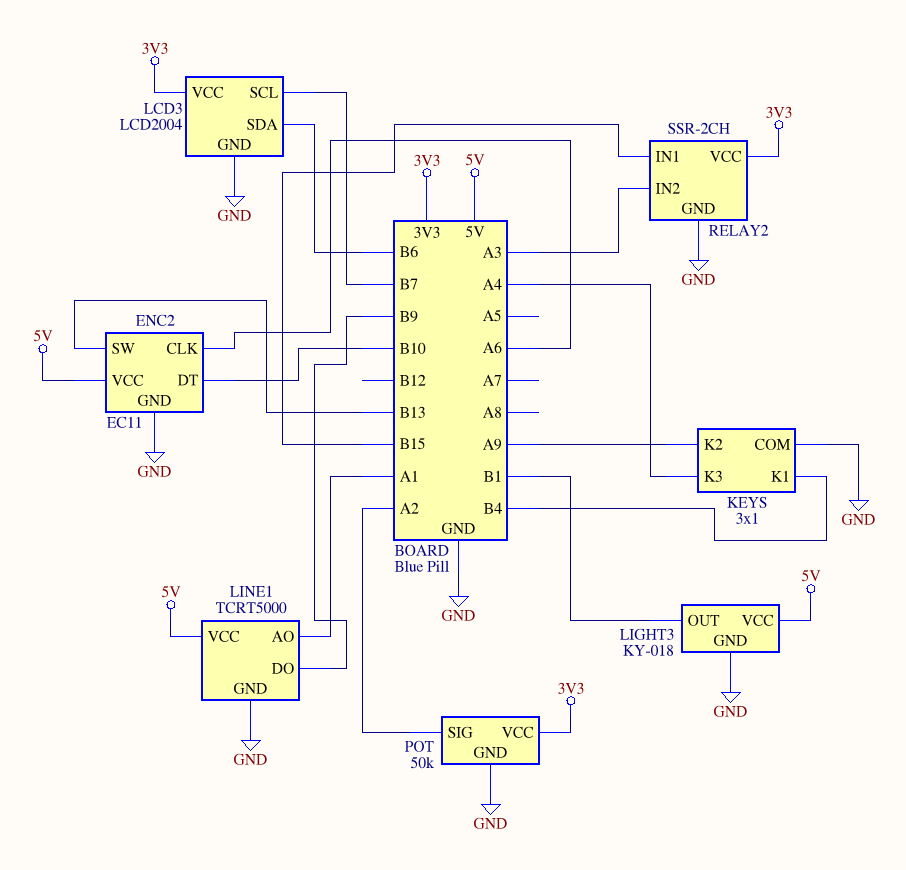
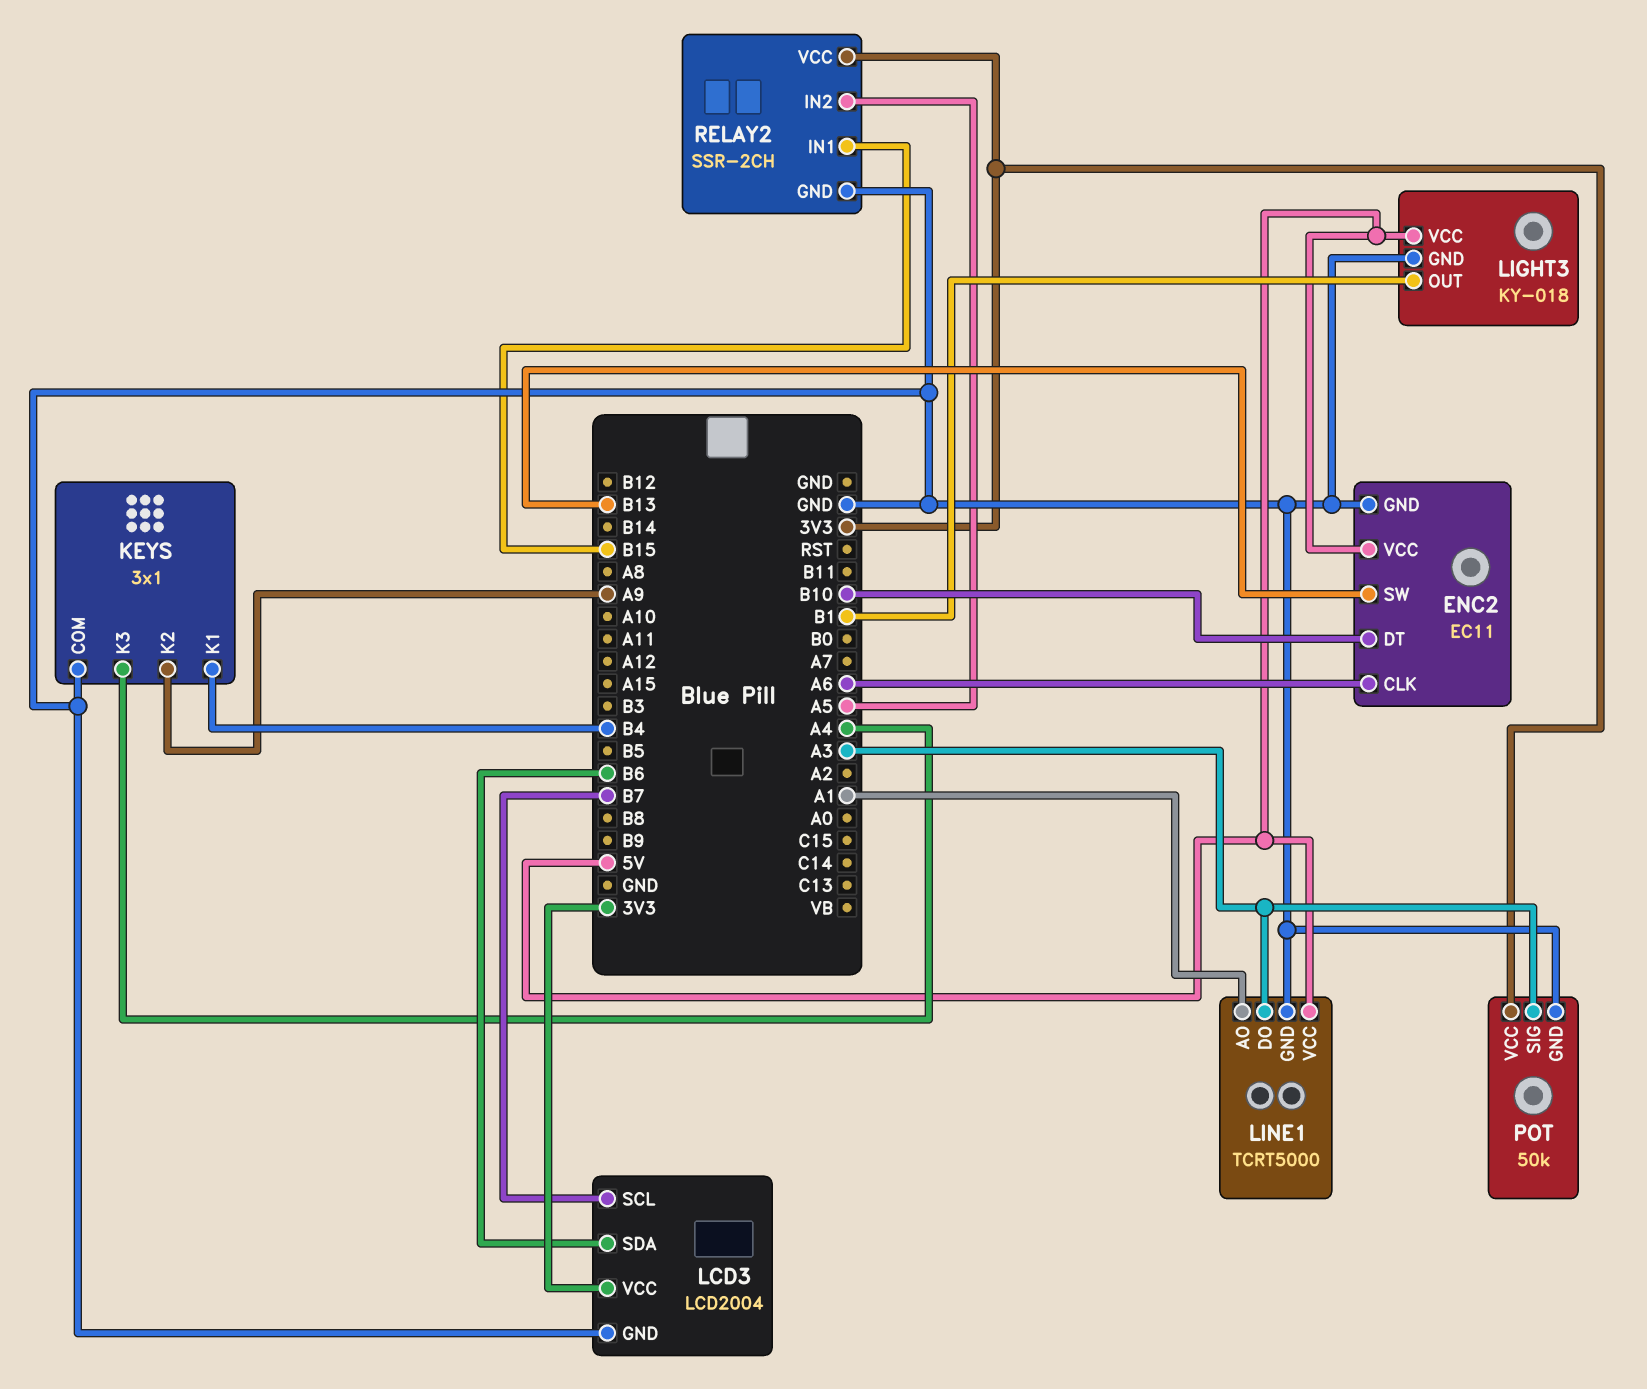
LINE1 pin DO: B9 -> A3
POT pin SIG: A2 -> A3
RELAY2 pin IN2: A3 -> A5

